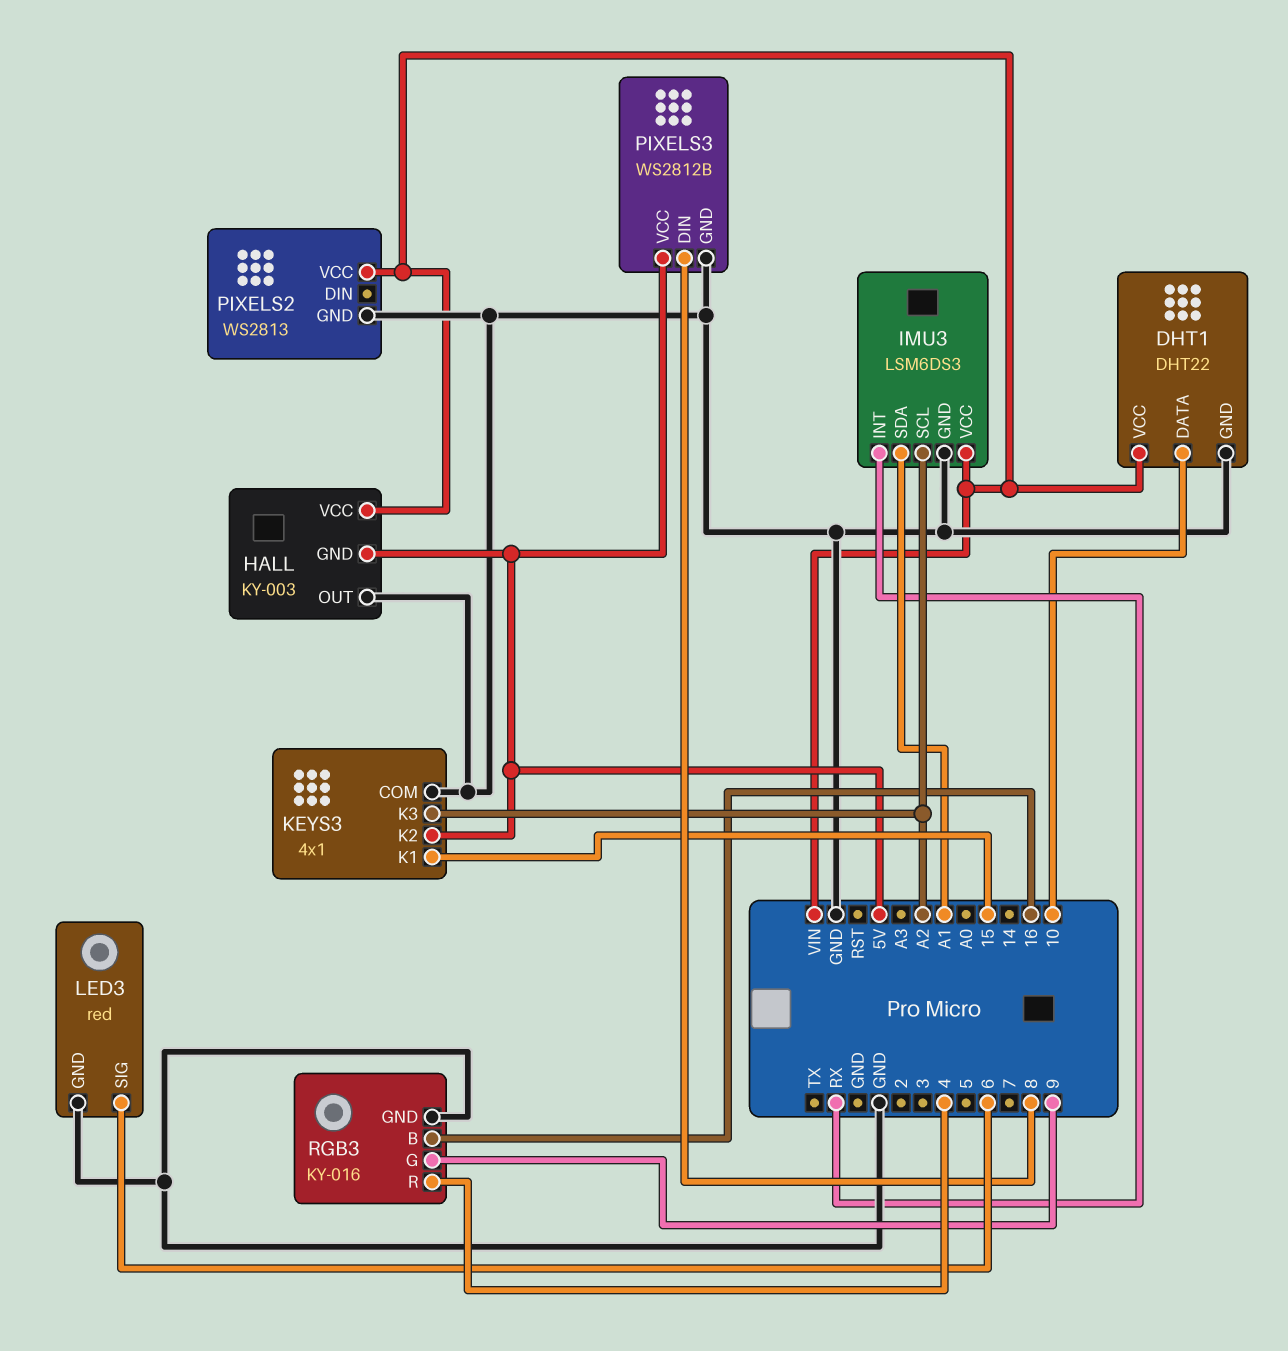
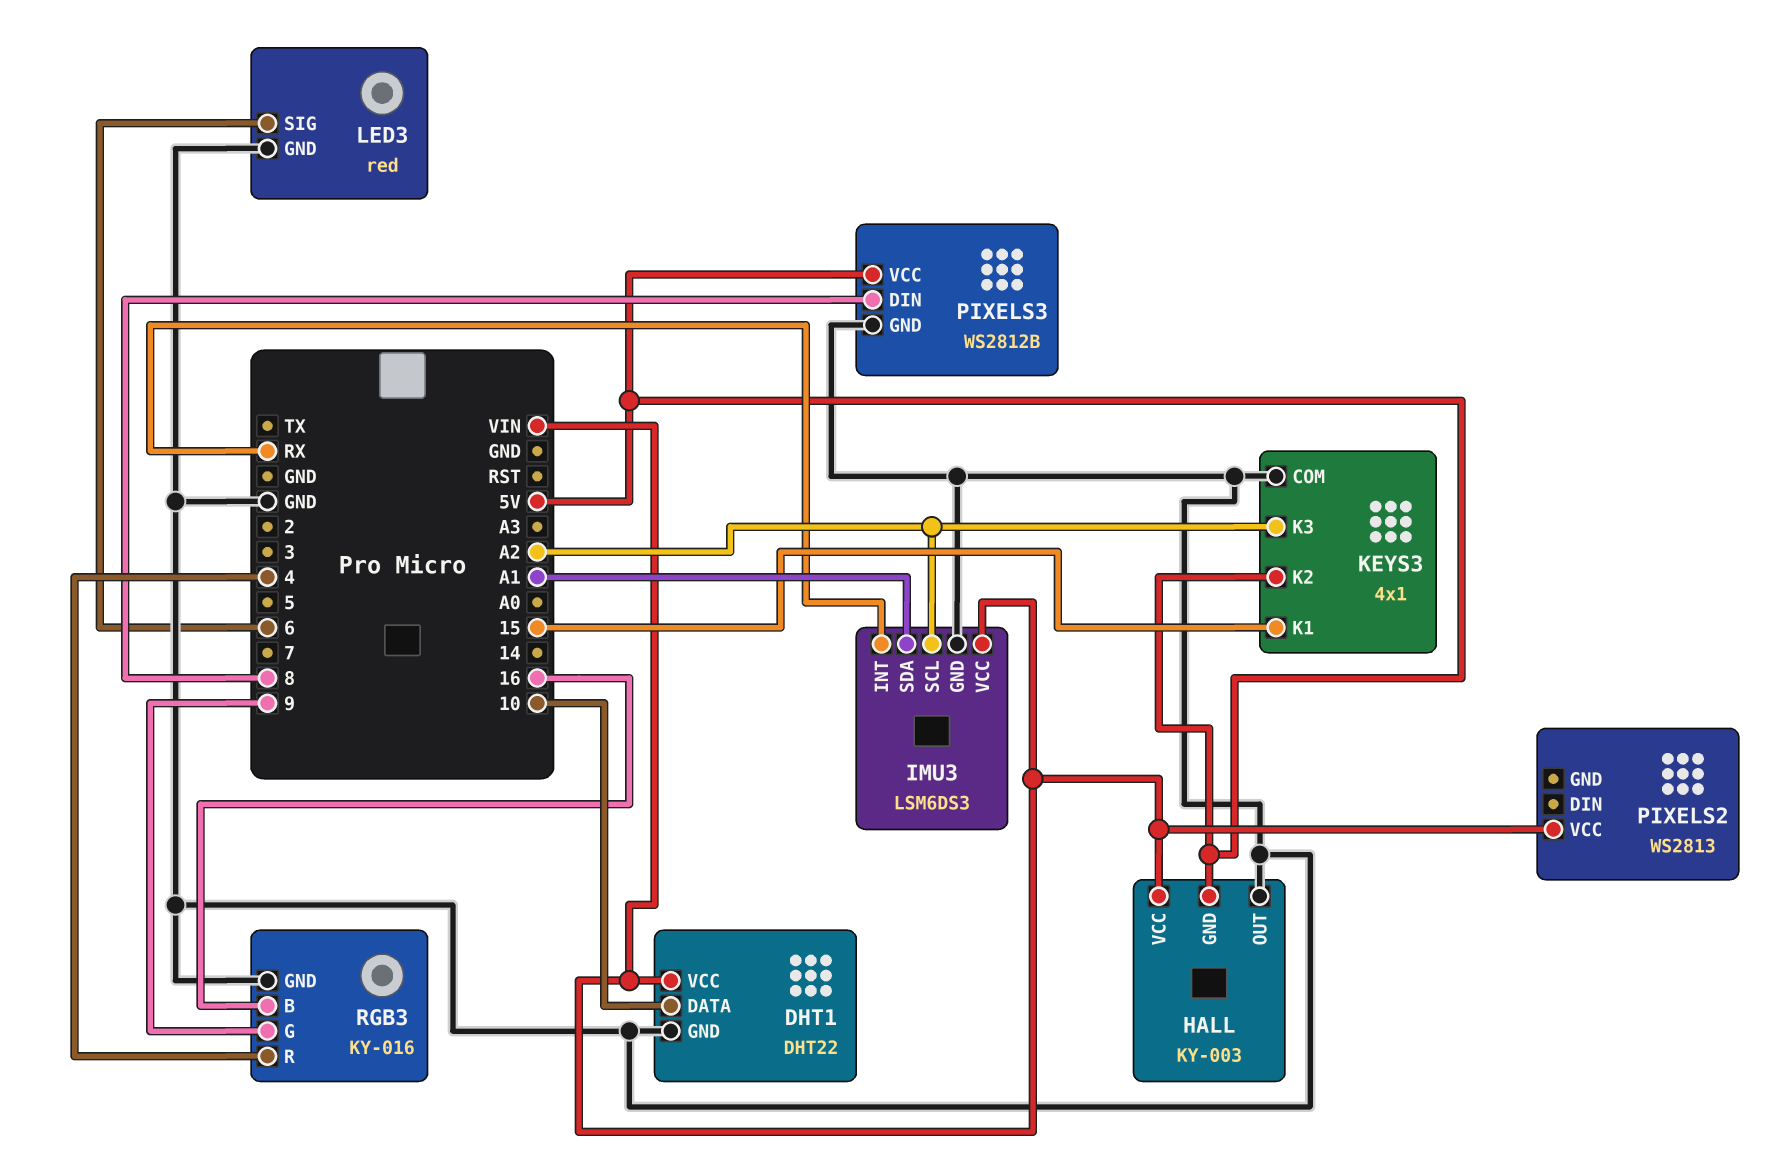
PIXELS2 pin GND: GND -> none

